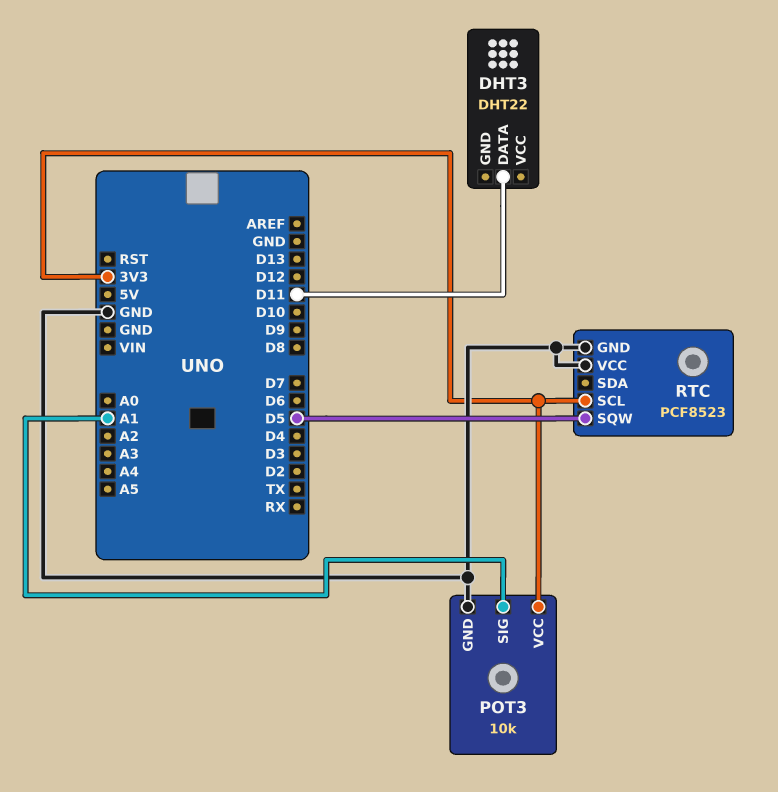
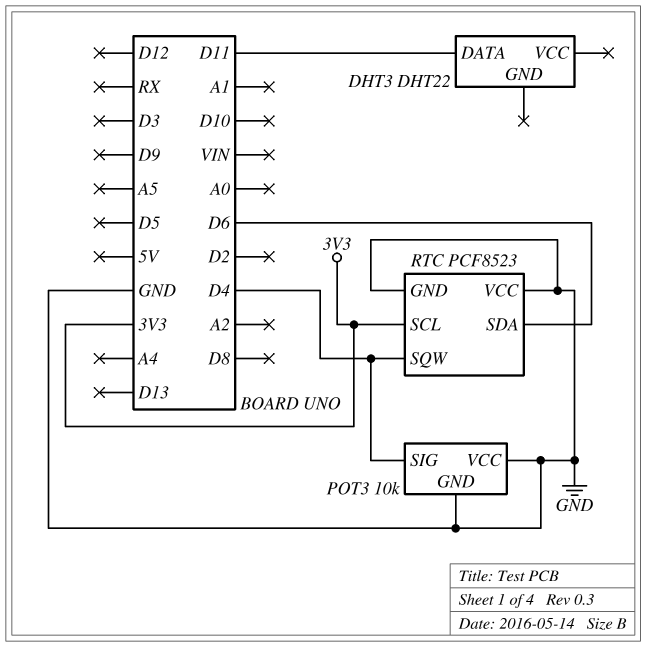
POT3 pin SIG: A1 -> D4
POT3 pin VCC: 3V3 -> GND
RTC pin SDA: none -> D6
RTC pin SQW: D5 -> D4

